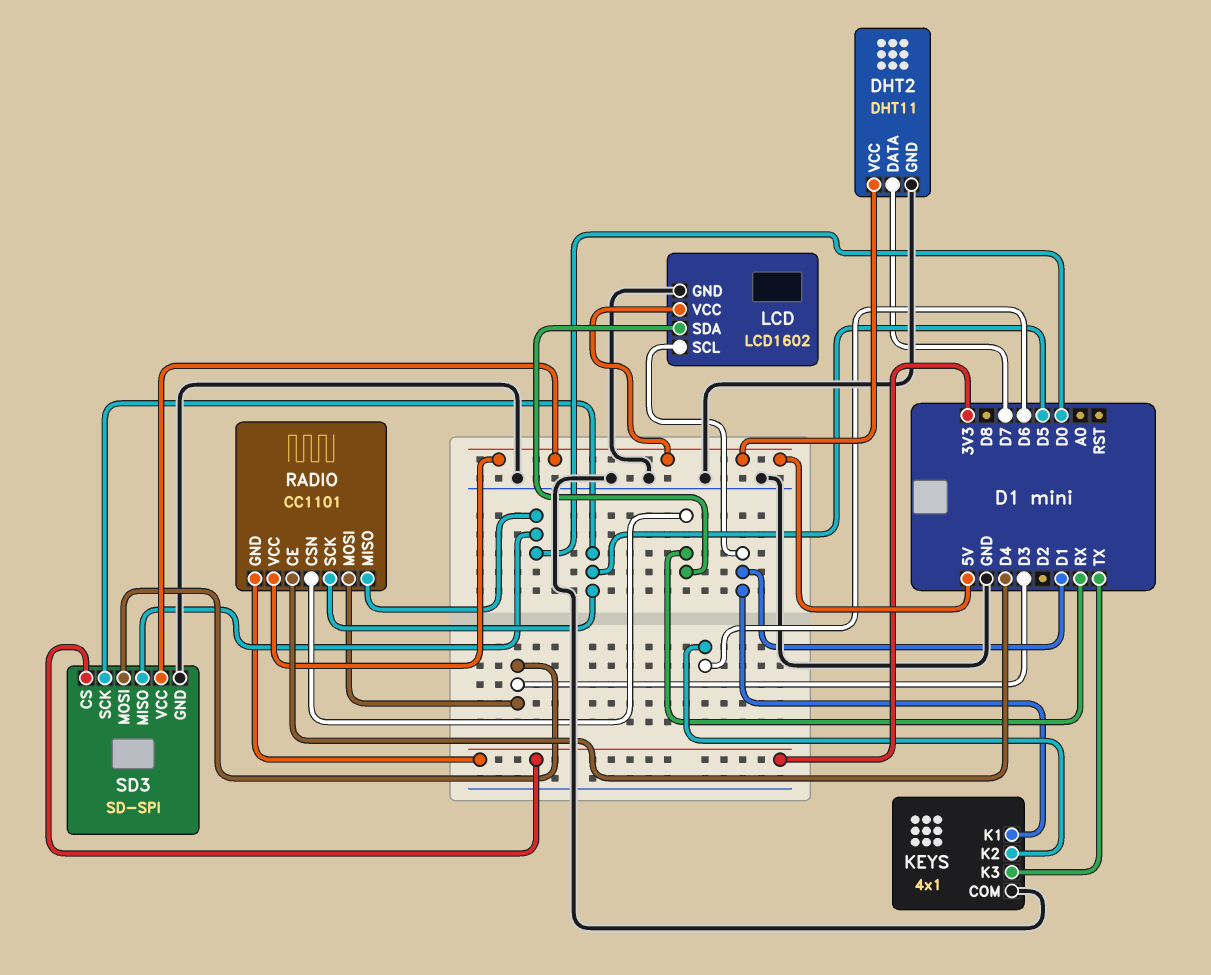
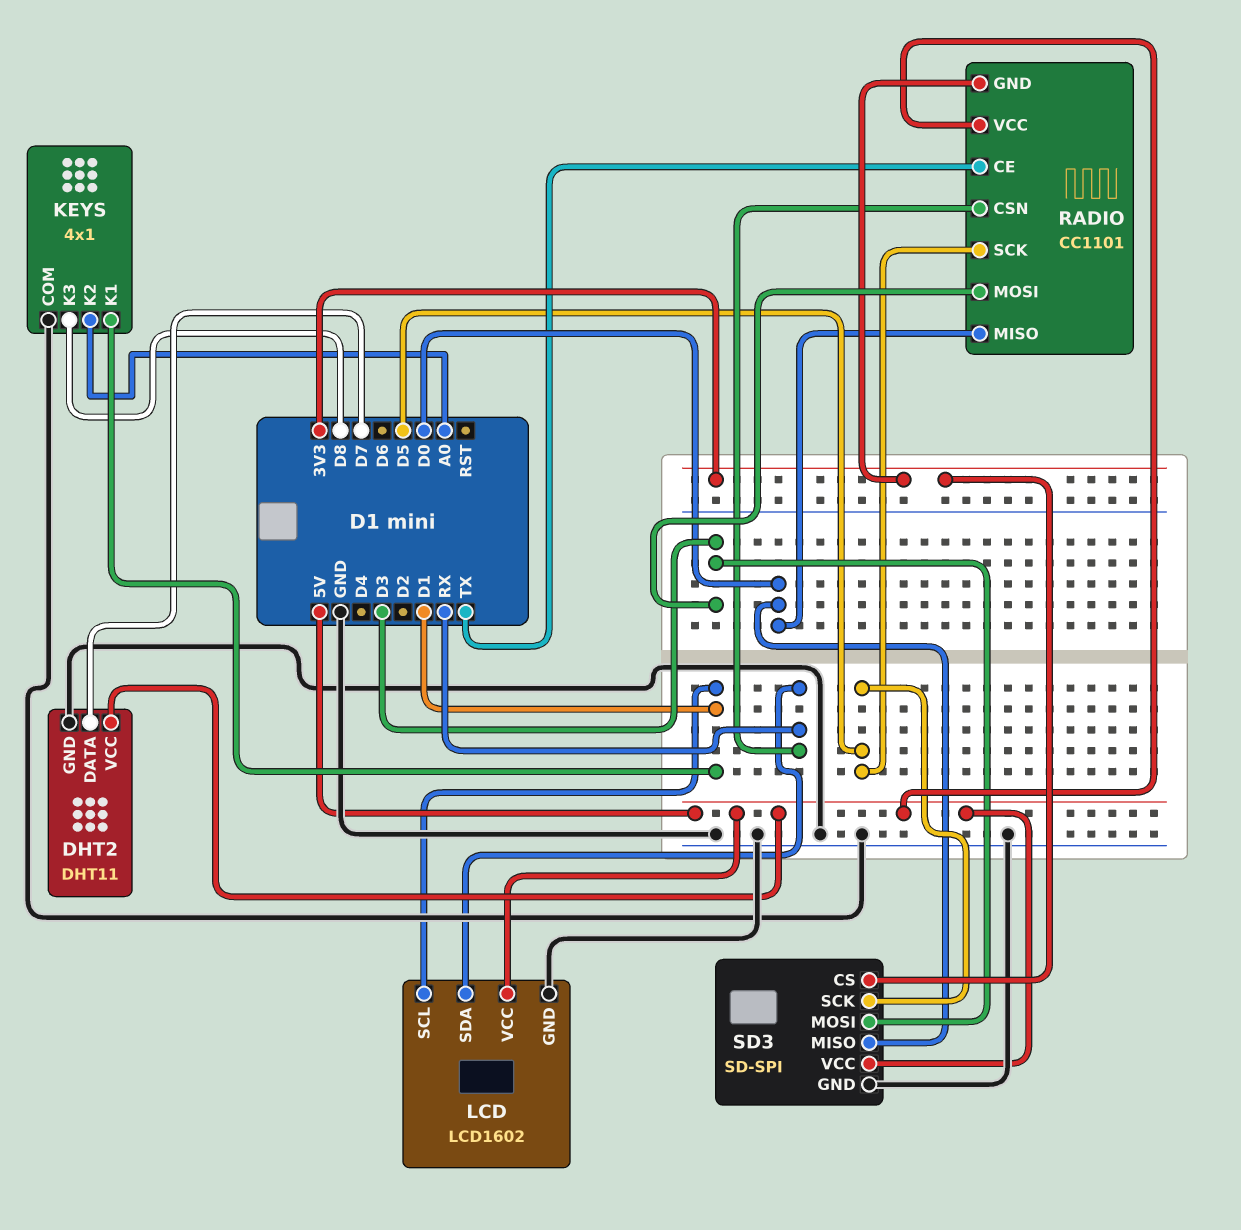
KEYS pin K2: D6 -> A0
KEYS pin K3: TX -> D8
RADIO pin CE: D4 -> TX

